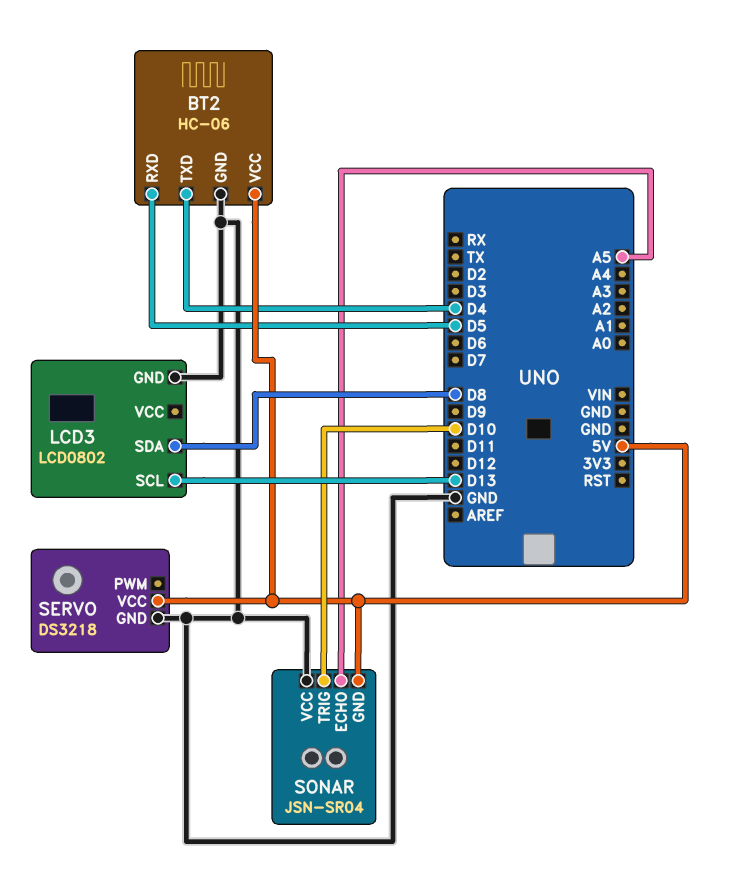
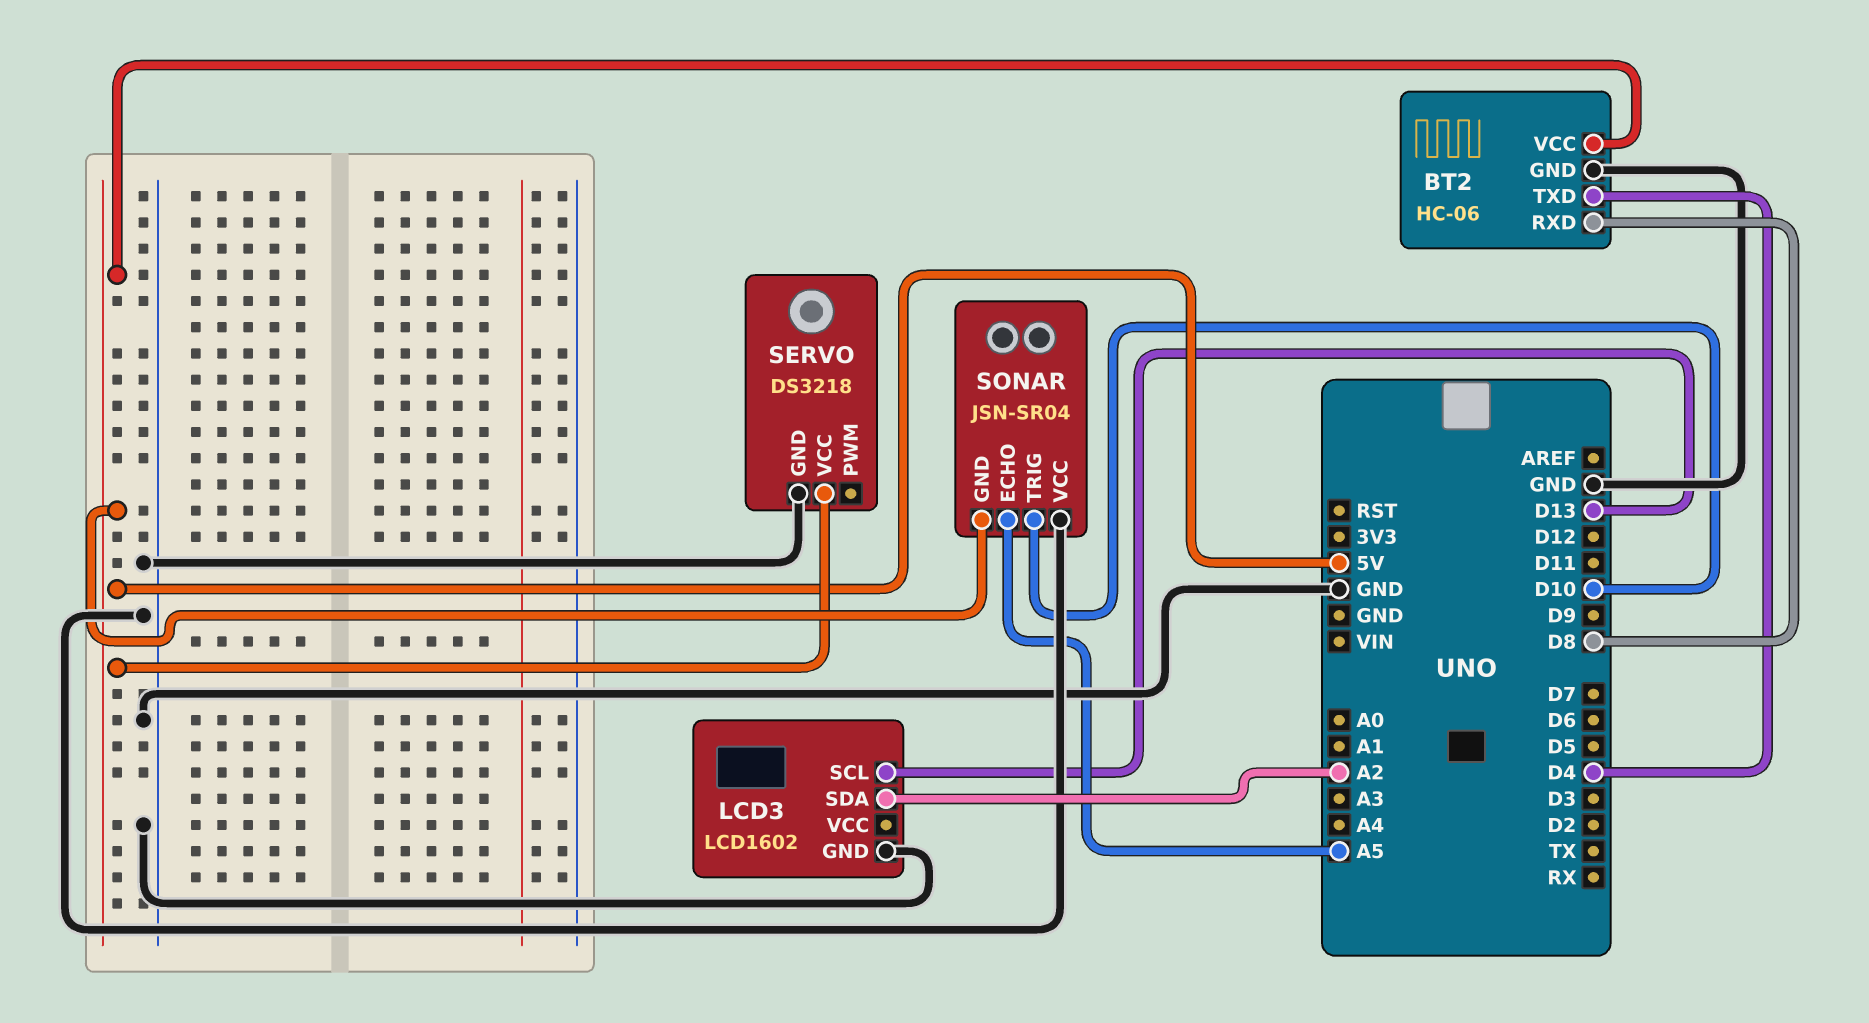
BT2 pin RXD: D5 -> D8
LCD3: LCD0802 -> LCD1602
LCD3 pin SDA: D8 -> A2

